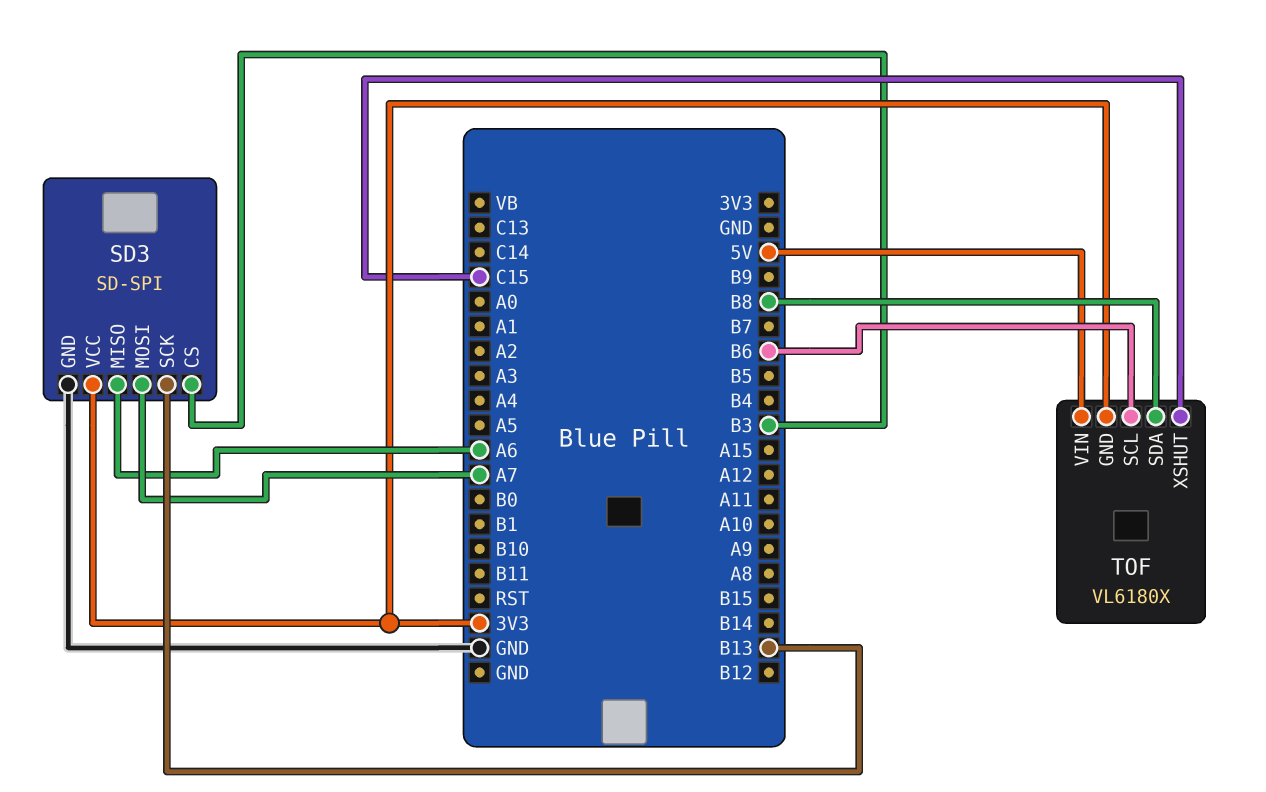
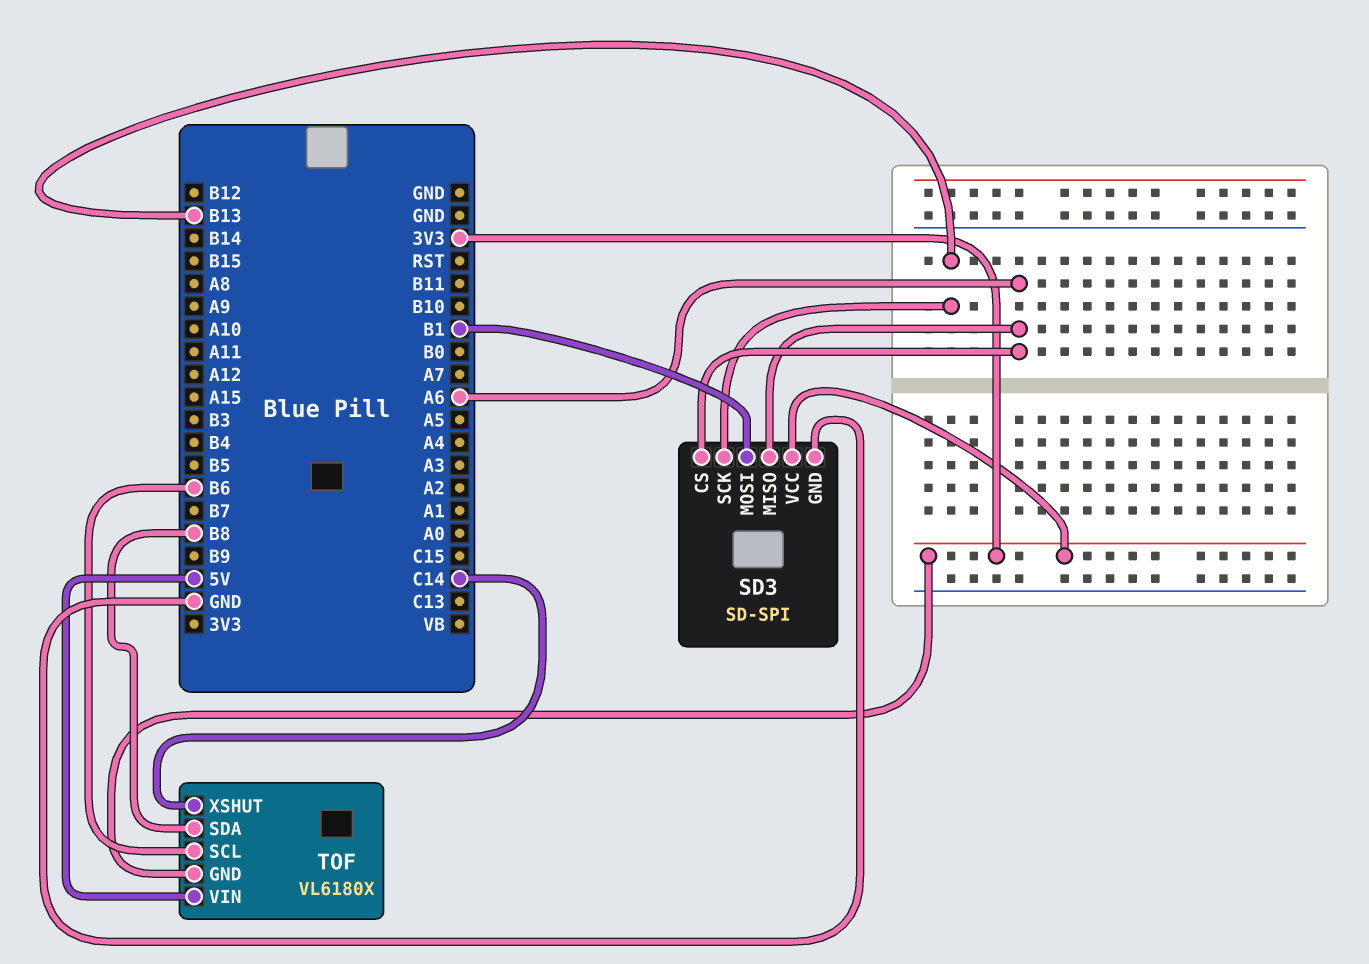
SD3 pin CS: B3 -> A6
SD3 pin MOSI: A7 -> B1
TOF pin XSHUT: C15 -> C14

